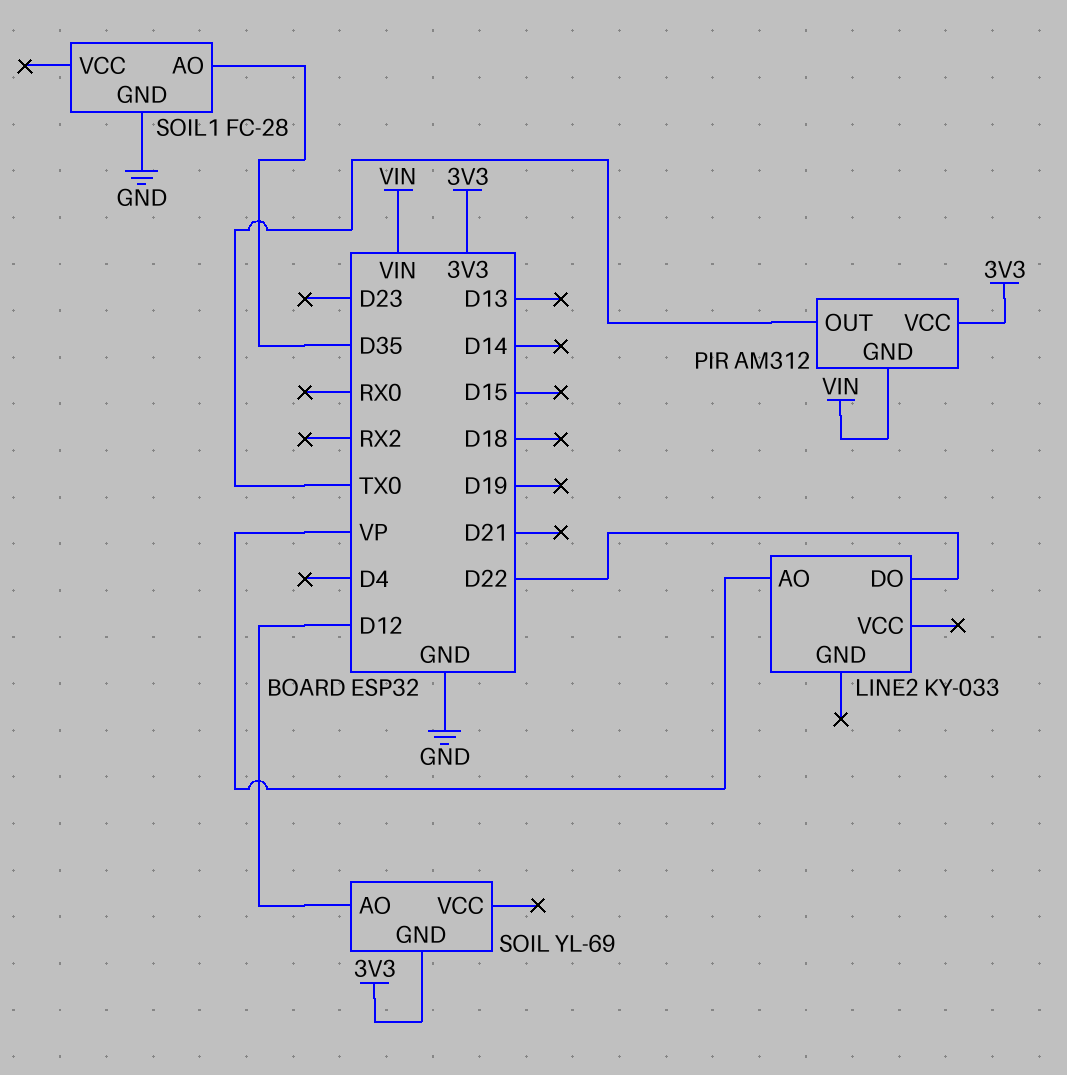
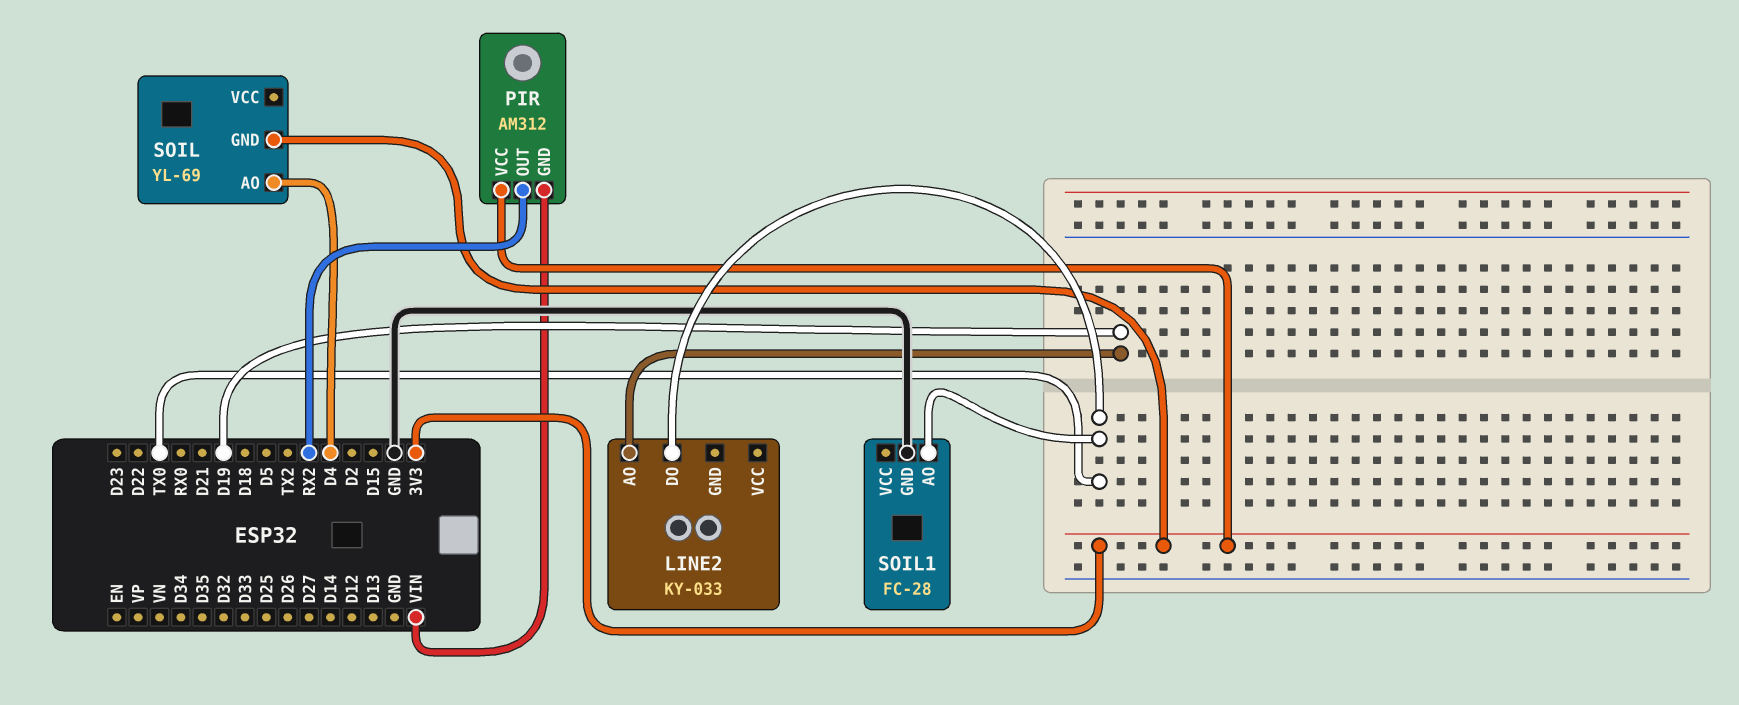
LINE2 pin AO: VP -> D19
LINE2 pin DO: D22 -> TX0
PIR pin OUT: TX0 -> RX2
SOIL pin AO: D12 -> D4
SOIL1 pin AO: D35 -> TX0

